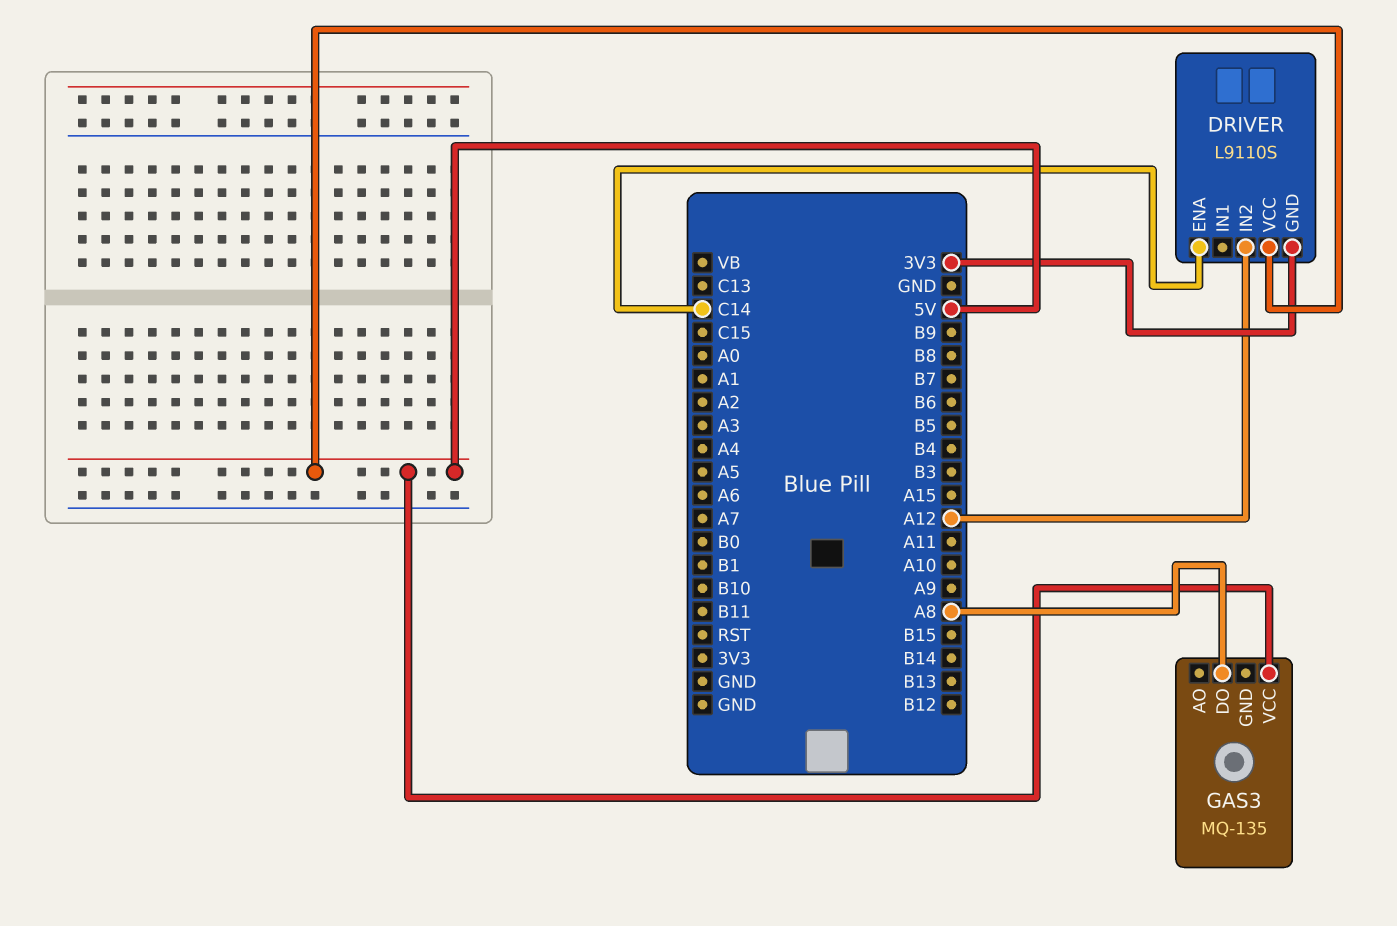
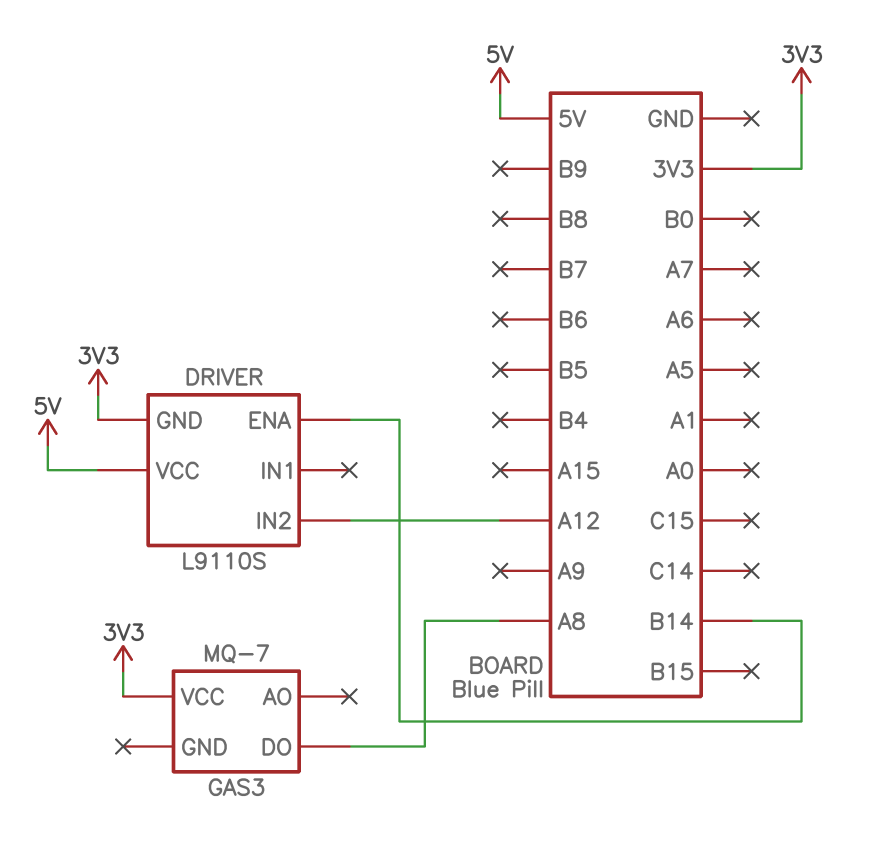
DRIVER pin ENA: C14 -> B14
GAS3: MQ-135 -> MQ-7
GAS3 pin VCC: 5V -> 3V3

